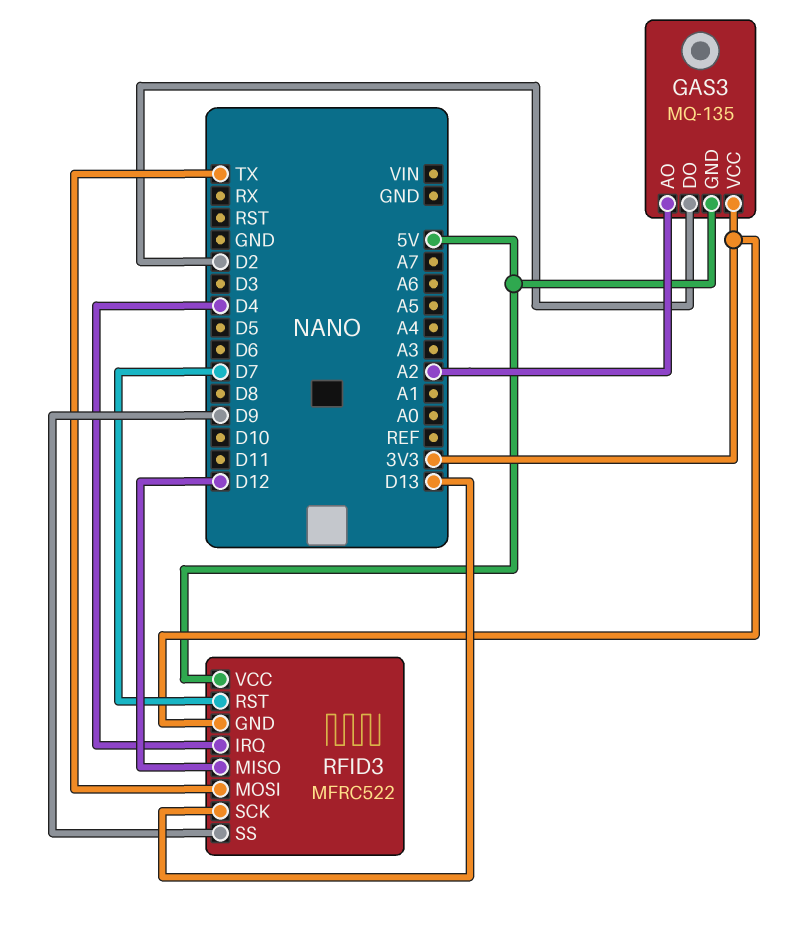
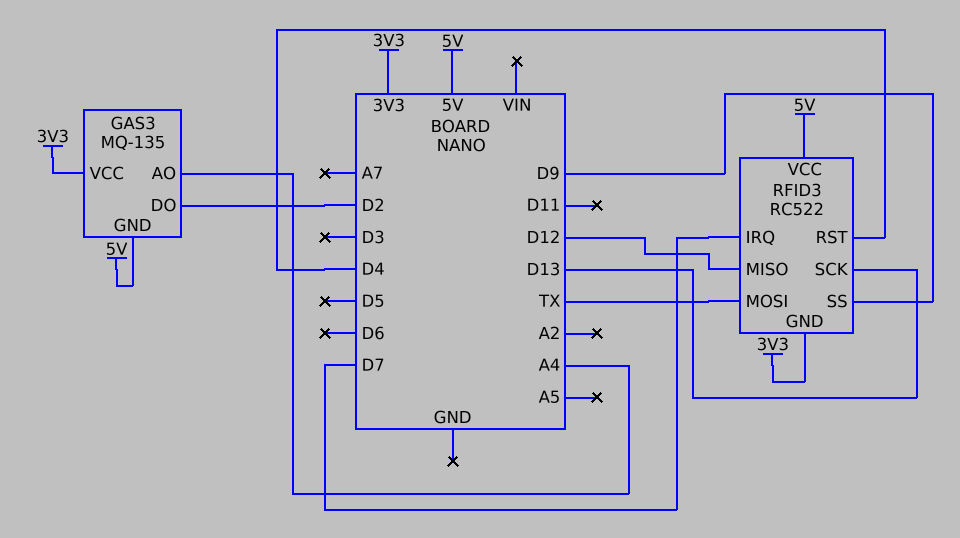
GAS3 pin AO: A2 -> A4
RFID3: MFRC522 -> RC522
RFID3 pin IRQ: D4 -> D7
RFID3 pin RST: D7 -> D4

